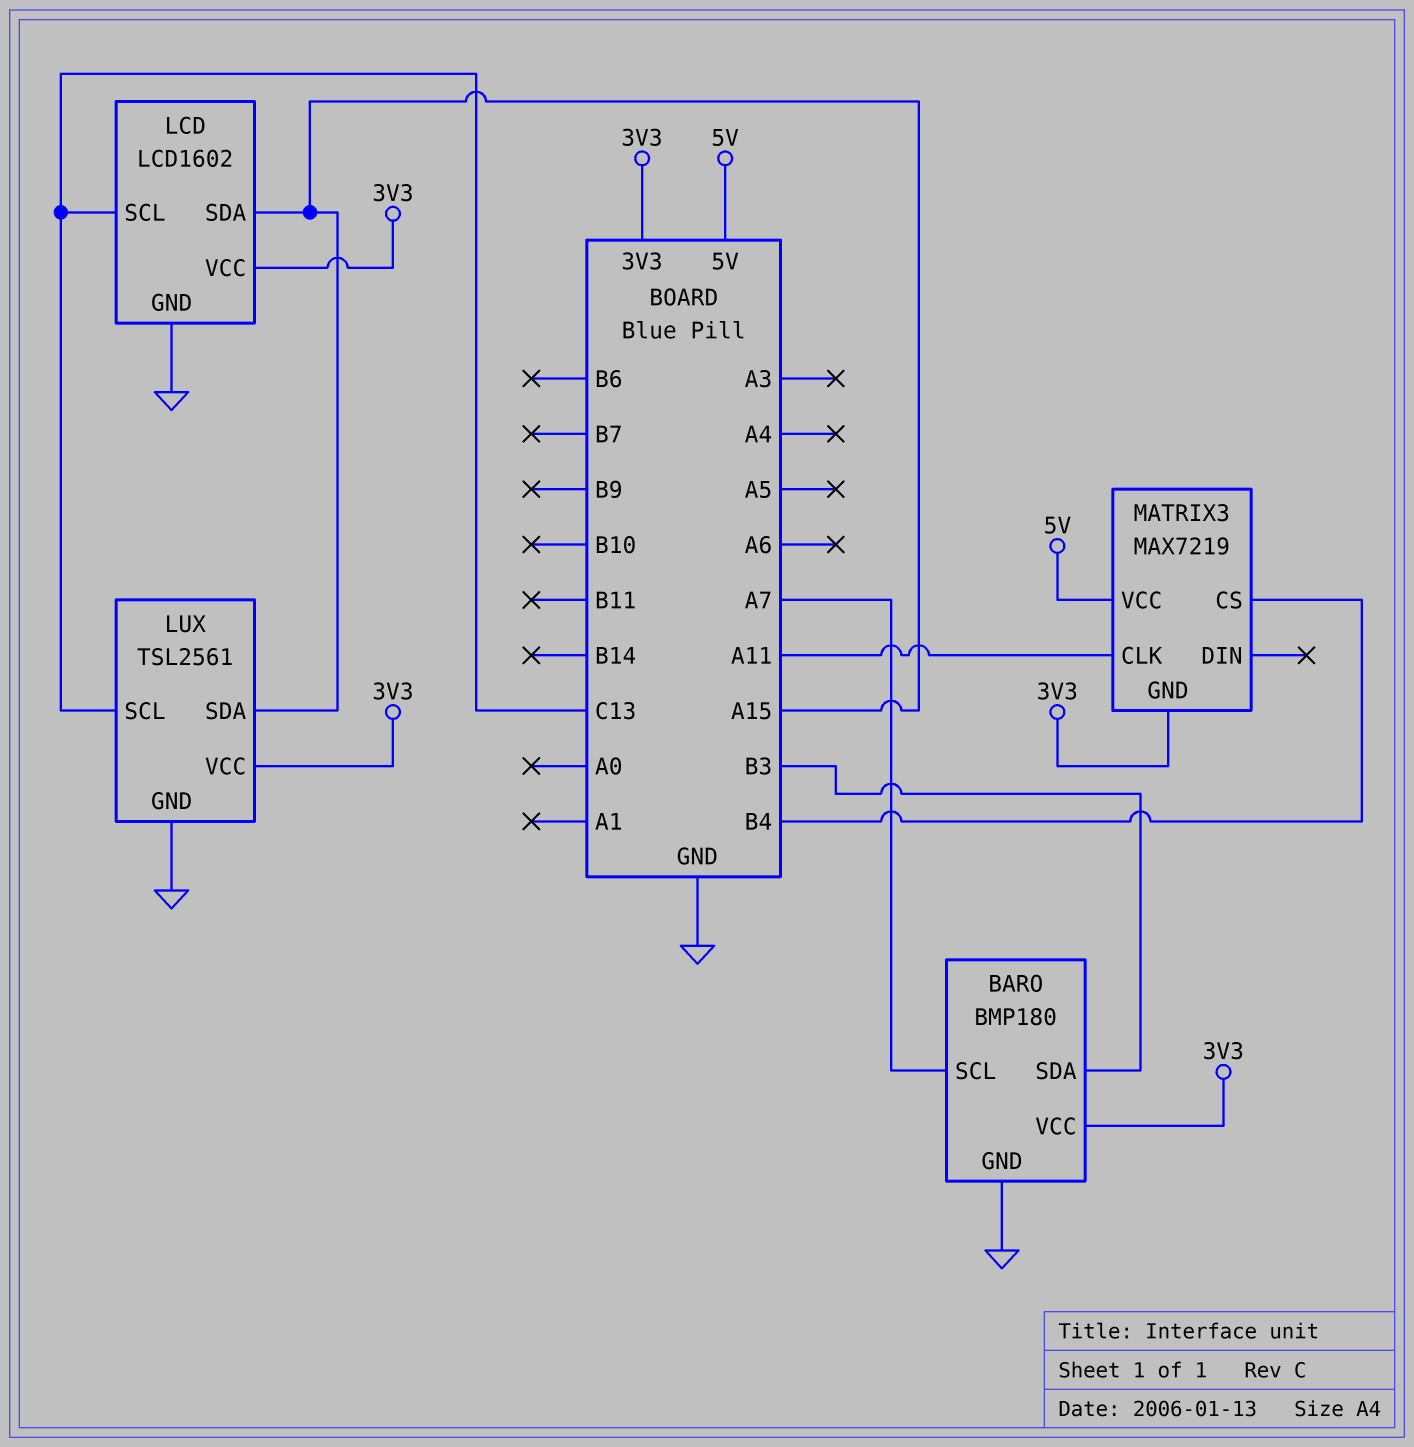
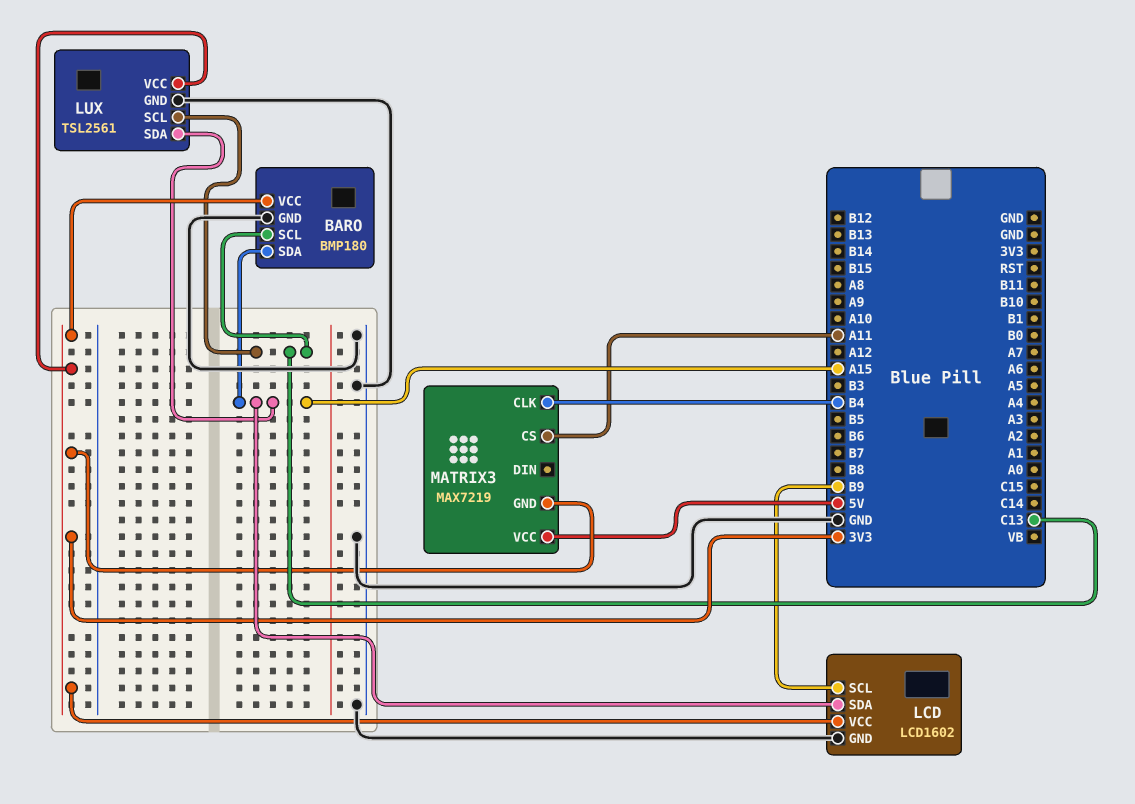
BARO pin SCL: A7 -> C13
BARO pin SDA: B3 -> A15
LCD pin SCL: C13 -> B9
MATRIX3 pin CLK: A11 -> B4
MATRIX3 pin CS: B4 -> A11

